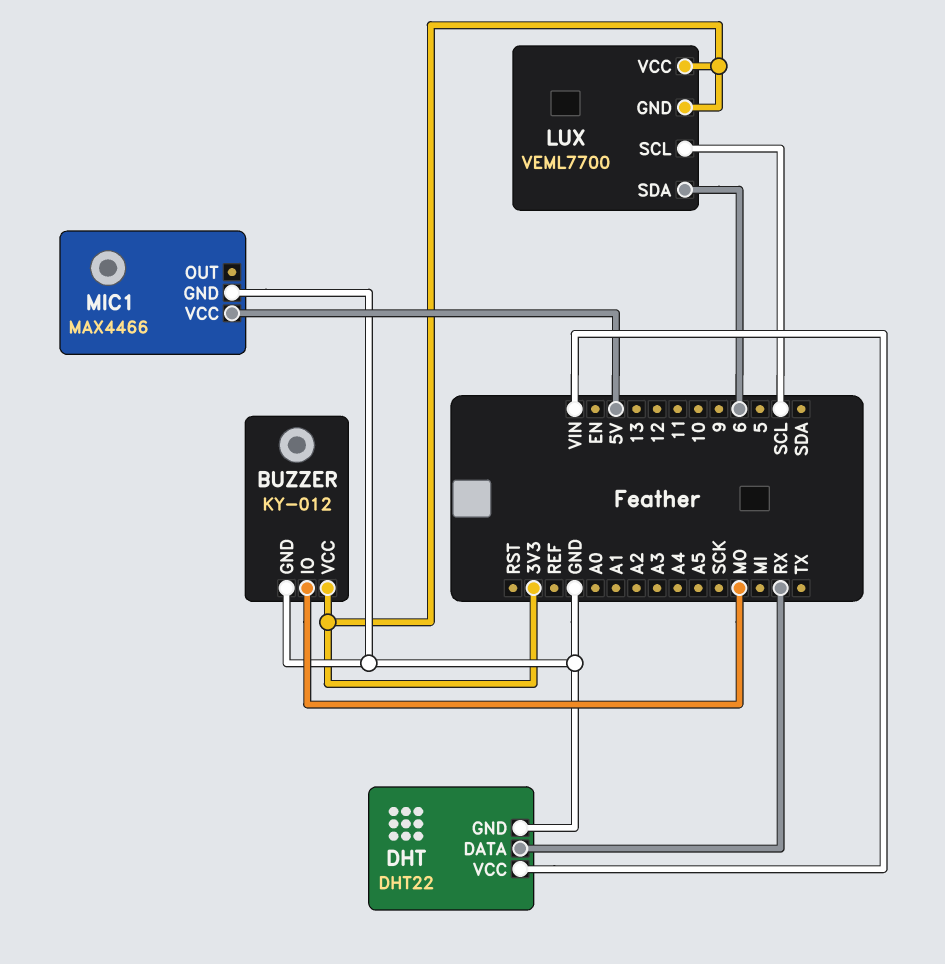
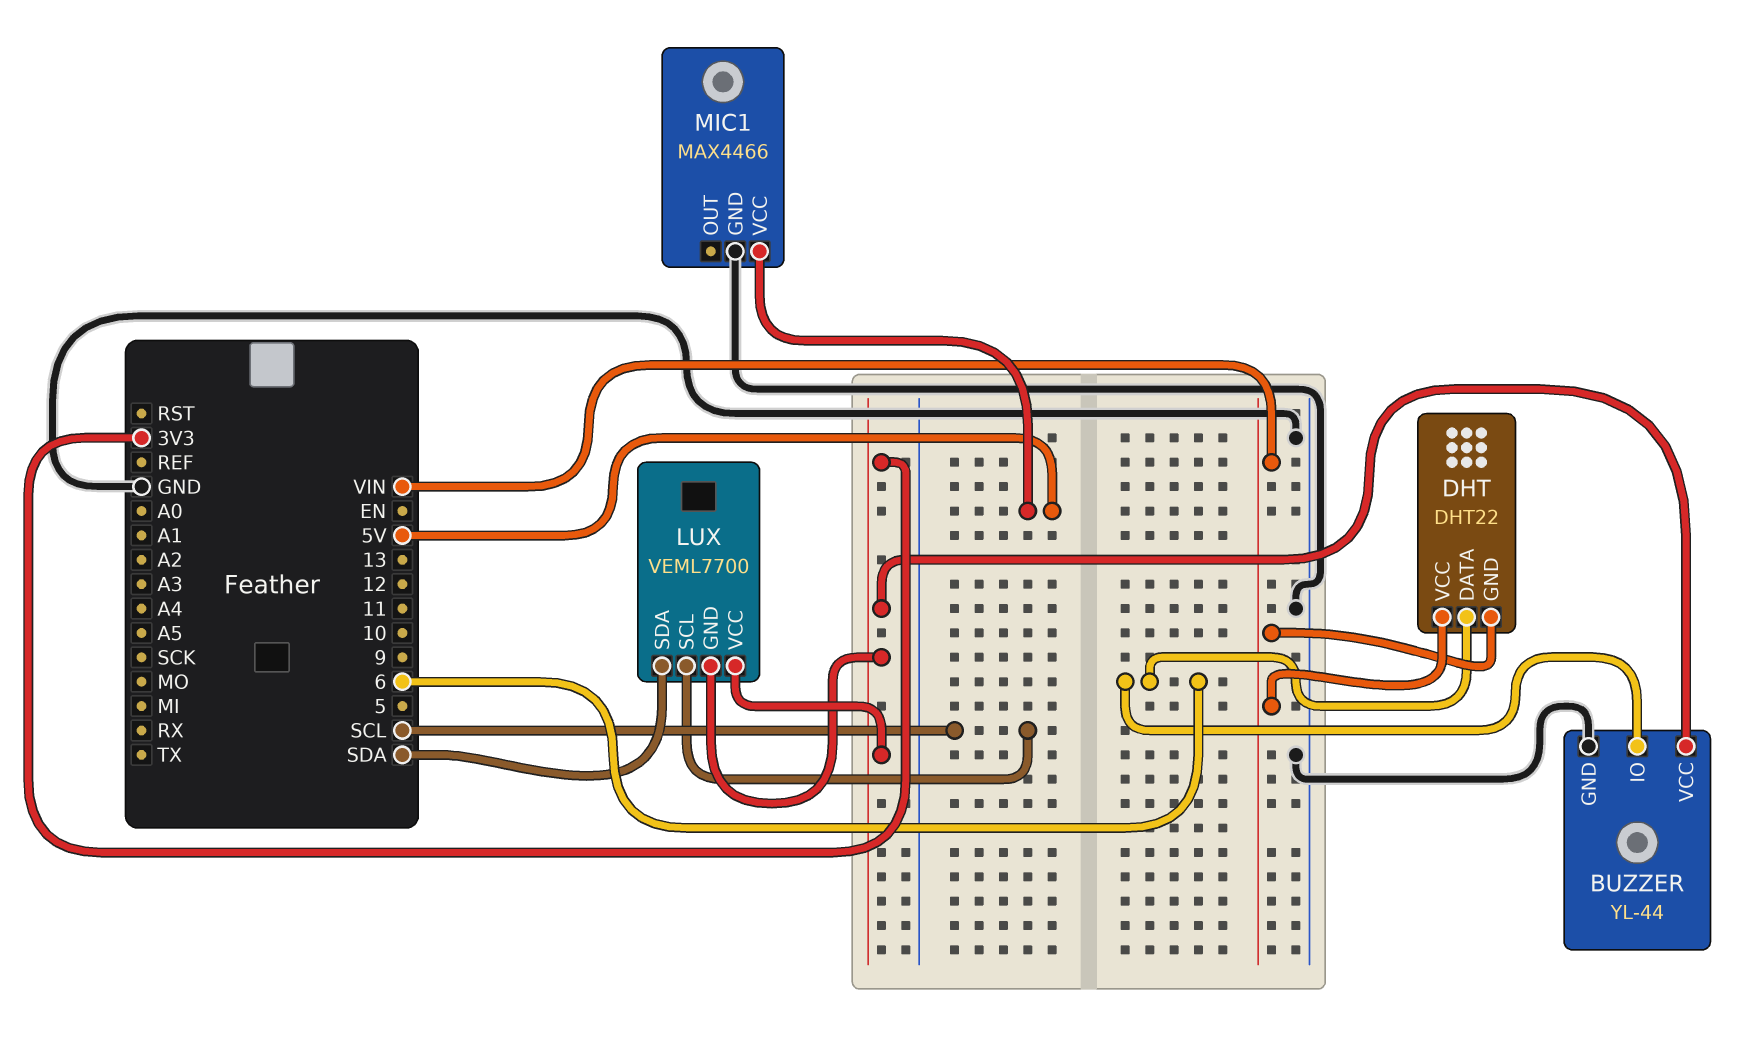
BUZZER: KY-012 -> YL-44
BUZZER pin IO: MO -> 6
DHT pin DATA: RX -> 6
DHT pin GND: GND -> VIN
LUX pin SDA: 6 -> SDA

